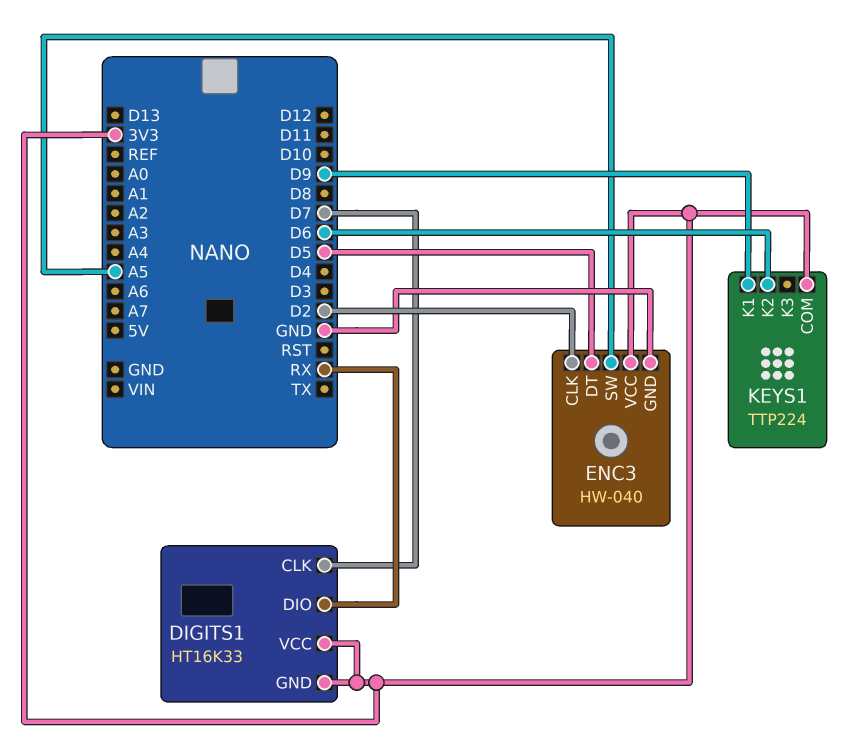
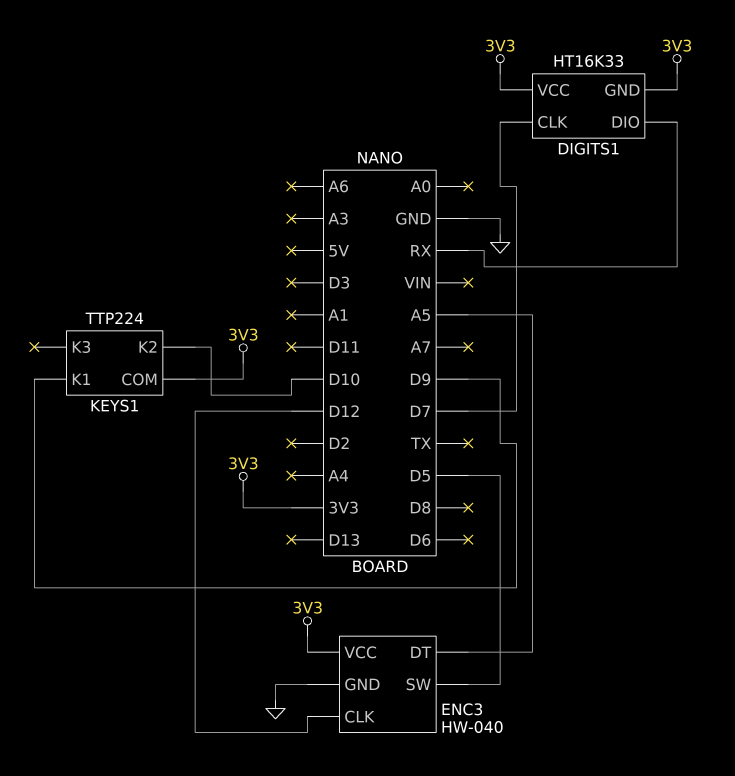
ENC3 pin CLK: D2 -> D12
ENC3 pin DT: D5 -> A5
ENC3 pin SW: A5 -> D5
KEYS1 pin K2: D6 -> D10

